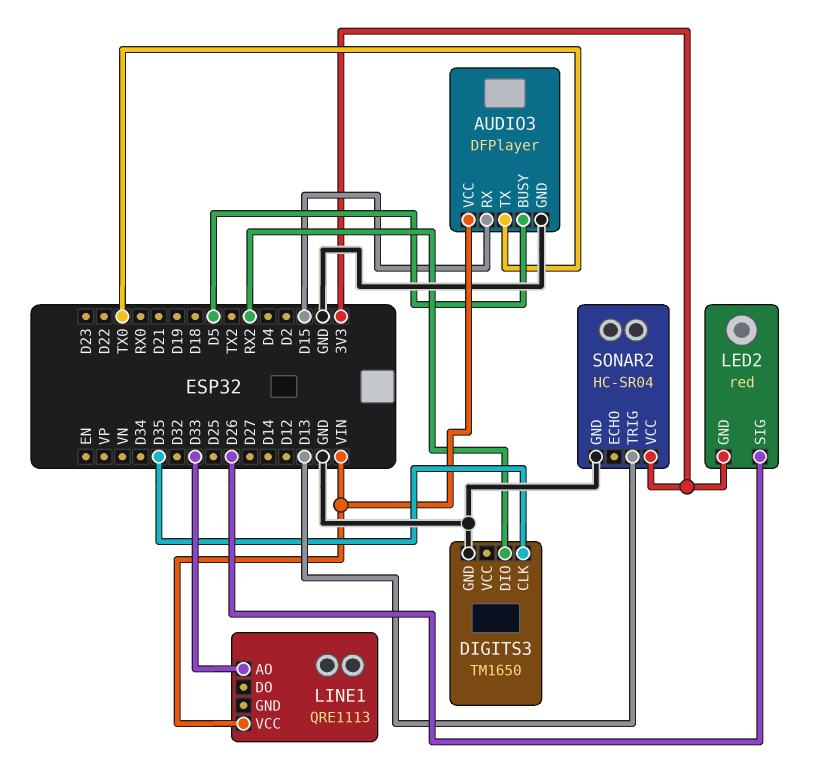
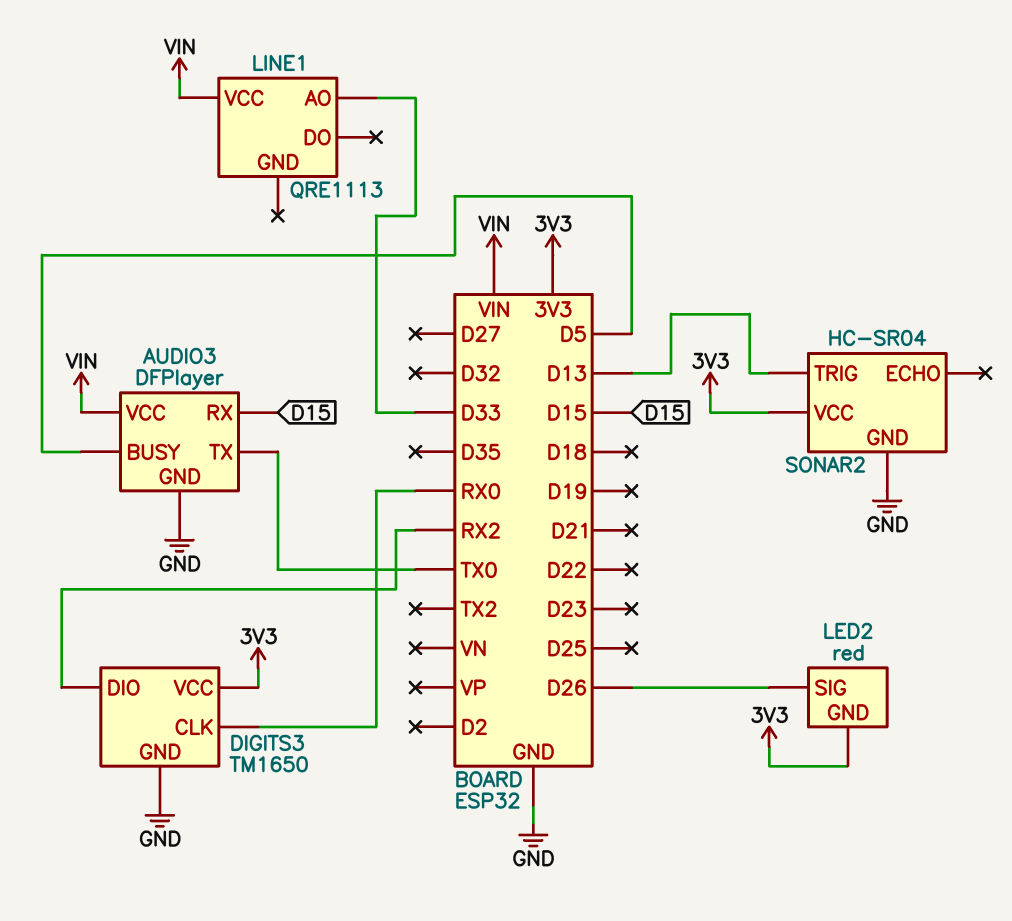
DIGITS3 pin CLK: D35 -> RX0
DIGITS3 pin VCC: none -> 3V3

